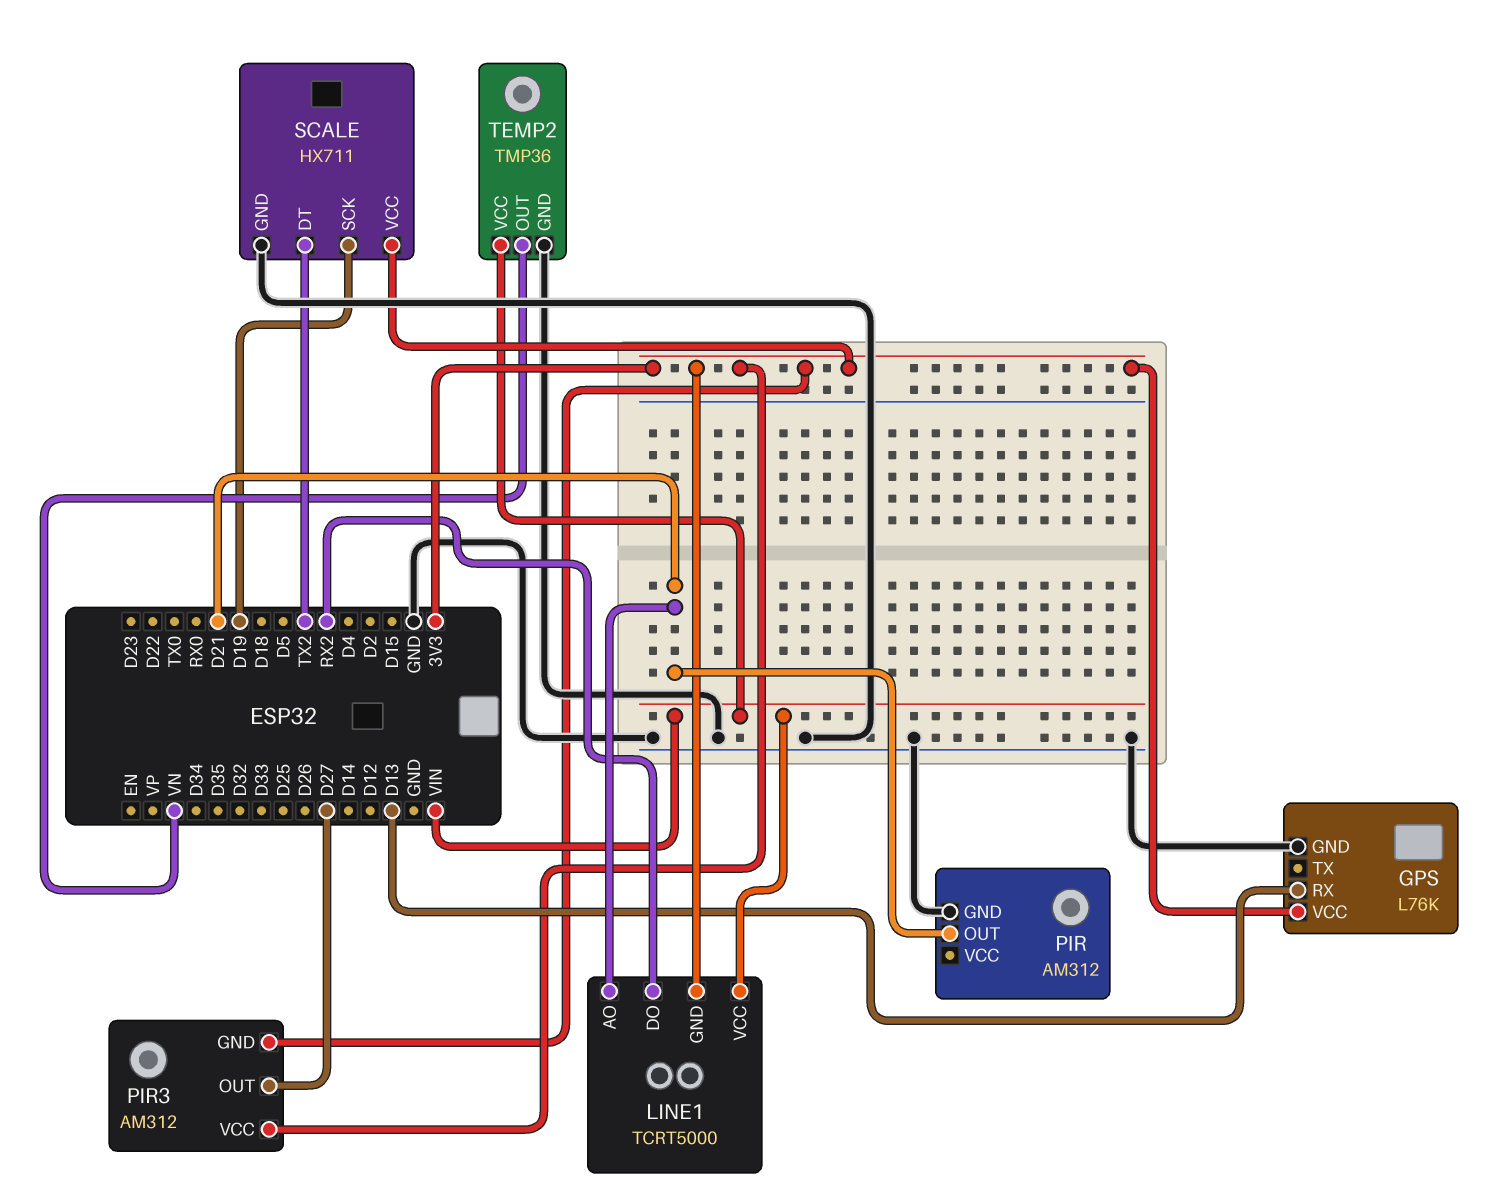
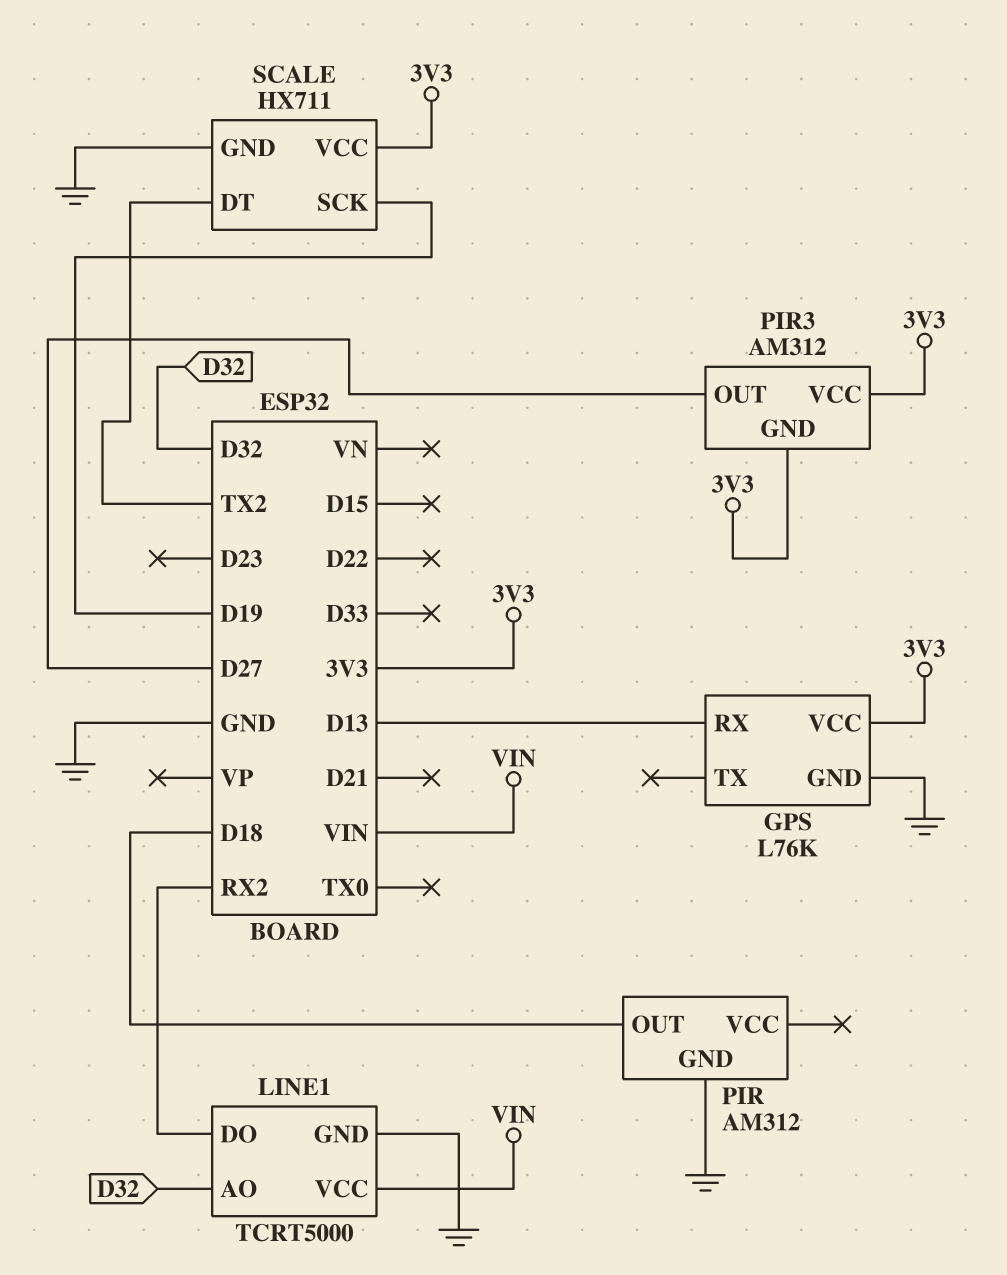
LINE1 pin AO: D21 -> D32
LINE1 pin GND: 3V3 -> GND
PIR pin OUT: D21 -> D18
TEMP2: TMP36 -> none
TEMP2 pin GND: GND -> none
TEMP2 pin OUT: VN -> none
TEMP2 pin VCC: VIN -> none

